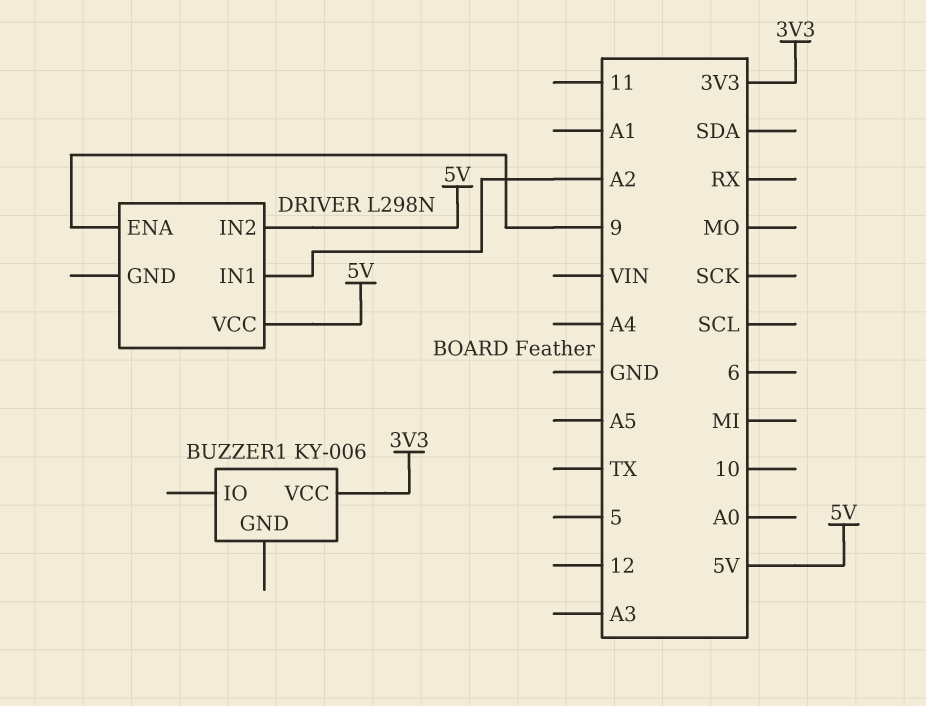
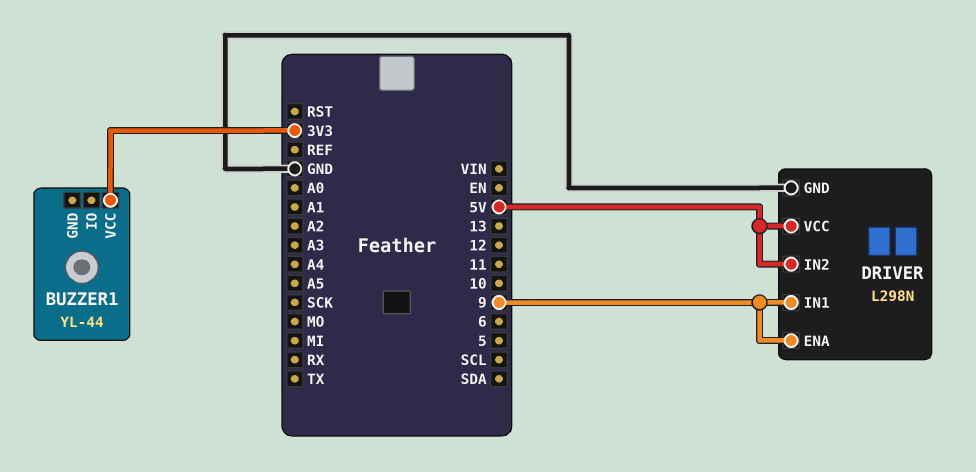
BUZZER1: KY-006 -> YL-44
DRIVER pin GND: none -> GND
DRIVER pin IN1: A2 -> 9

